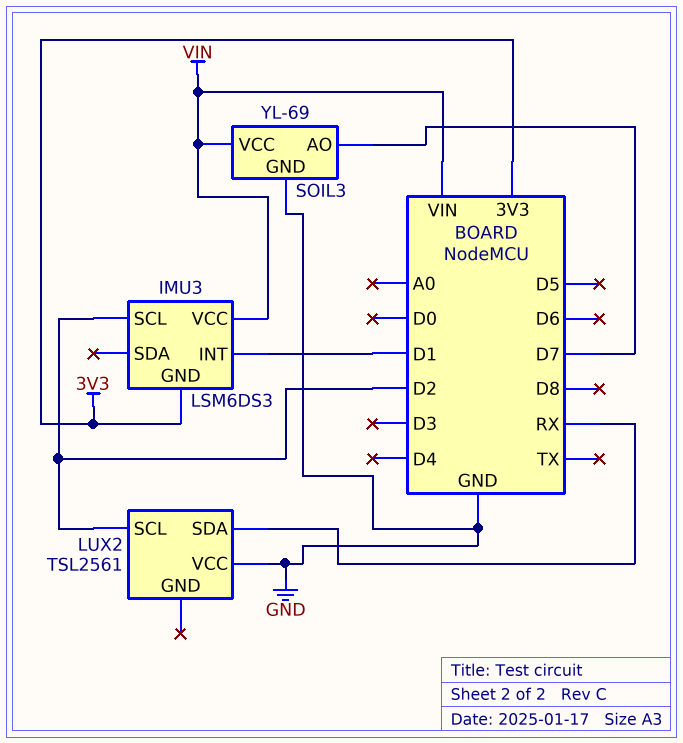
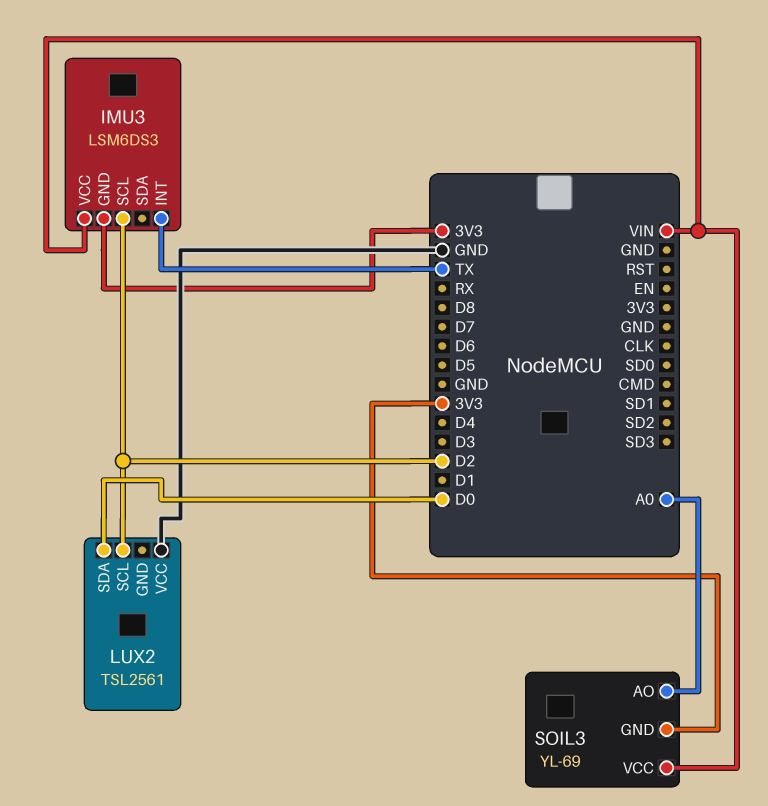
IMU3 pin INT: D1 -> TX
LUX2 pin SDA: RX -> D0
SOIL3 pin AO: D7 -> A0
SOIL3 pin GND: GND -> 3V3

